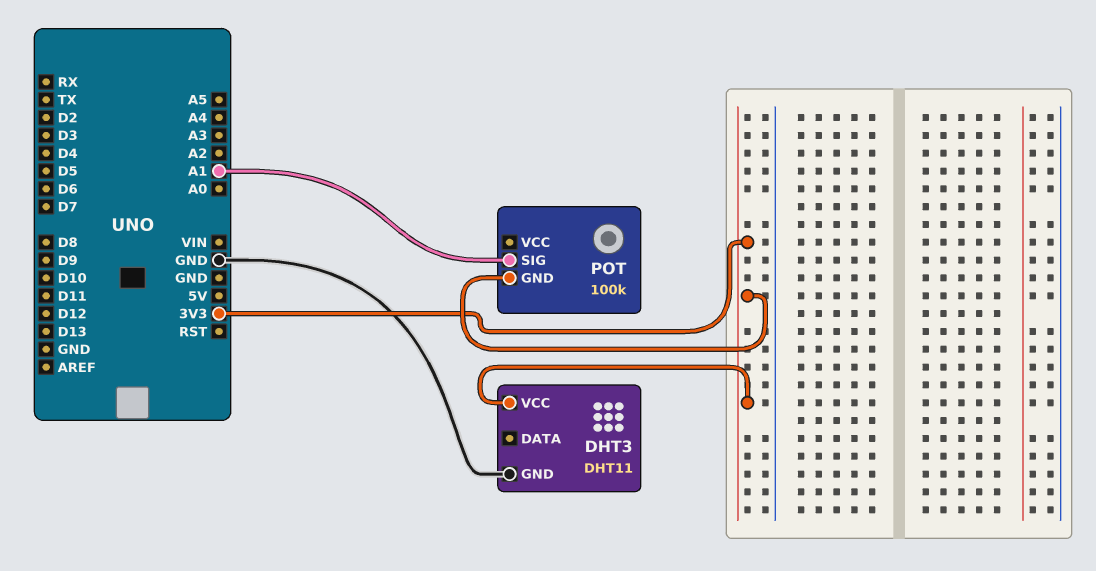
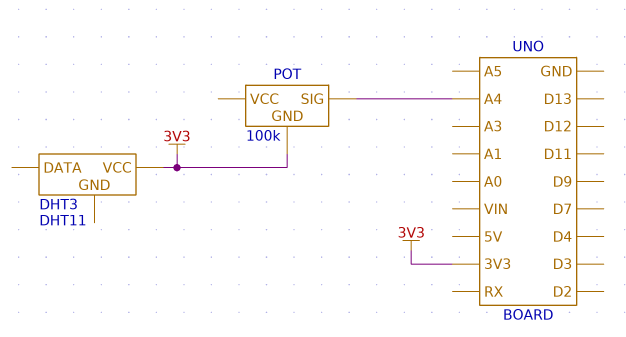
DHT3 pin GND: GND -> none
POT pin SIG: A1 -> A4

